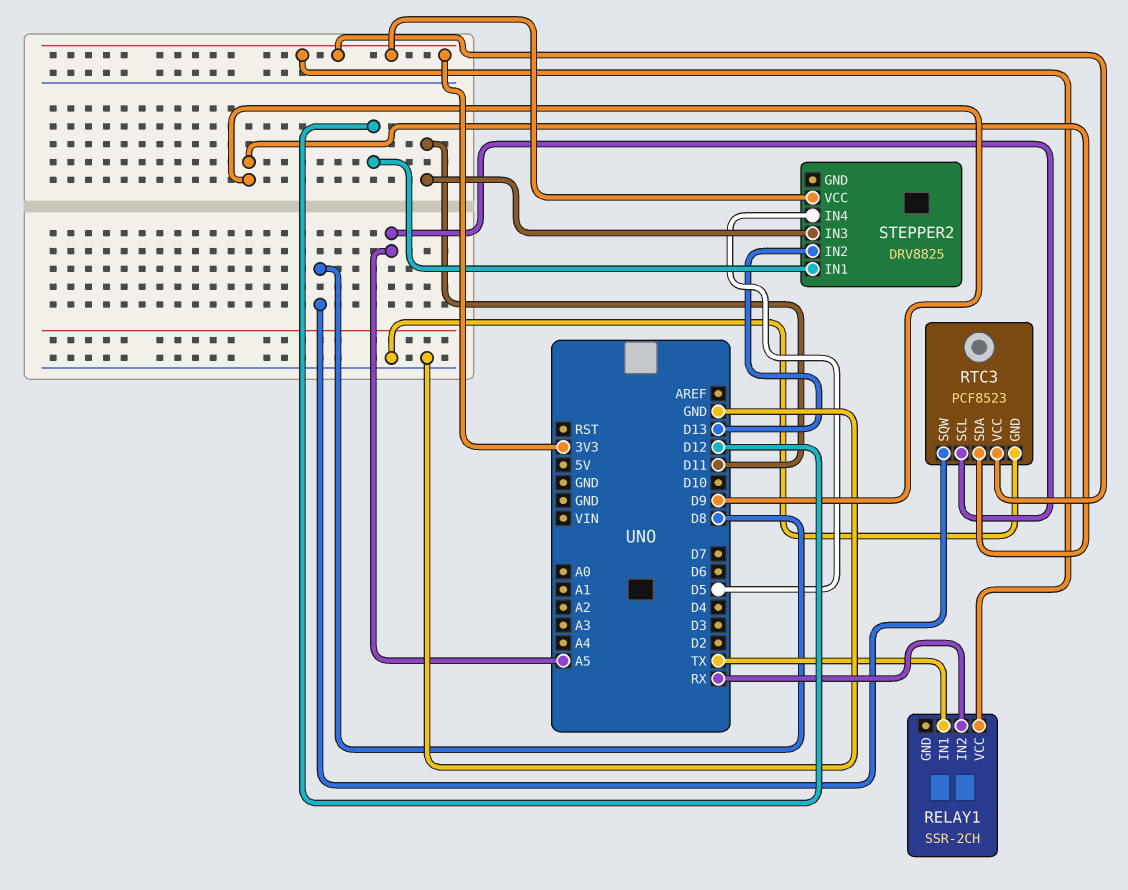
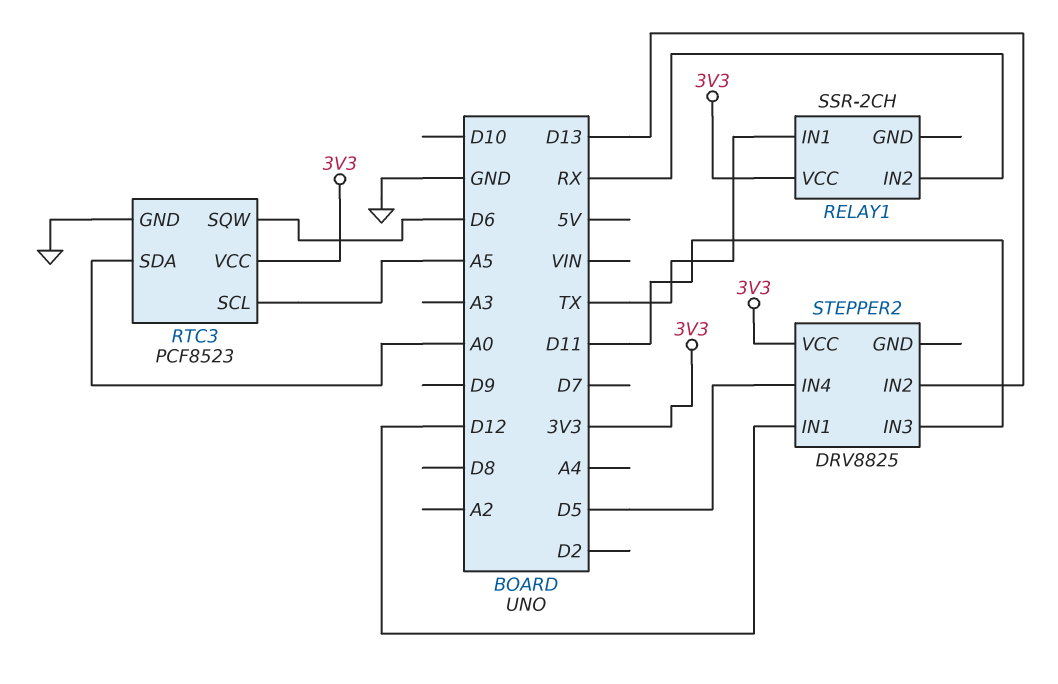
RTC3 pin SDA: D9 -> A0
RTC3 pin SQW: D8 -> D6

